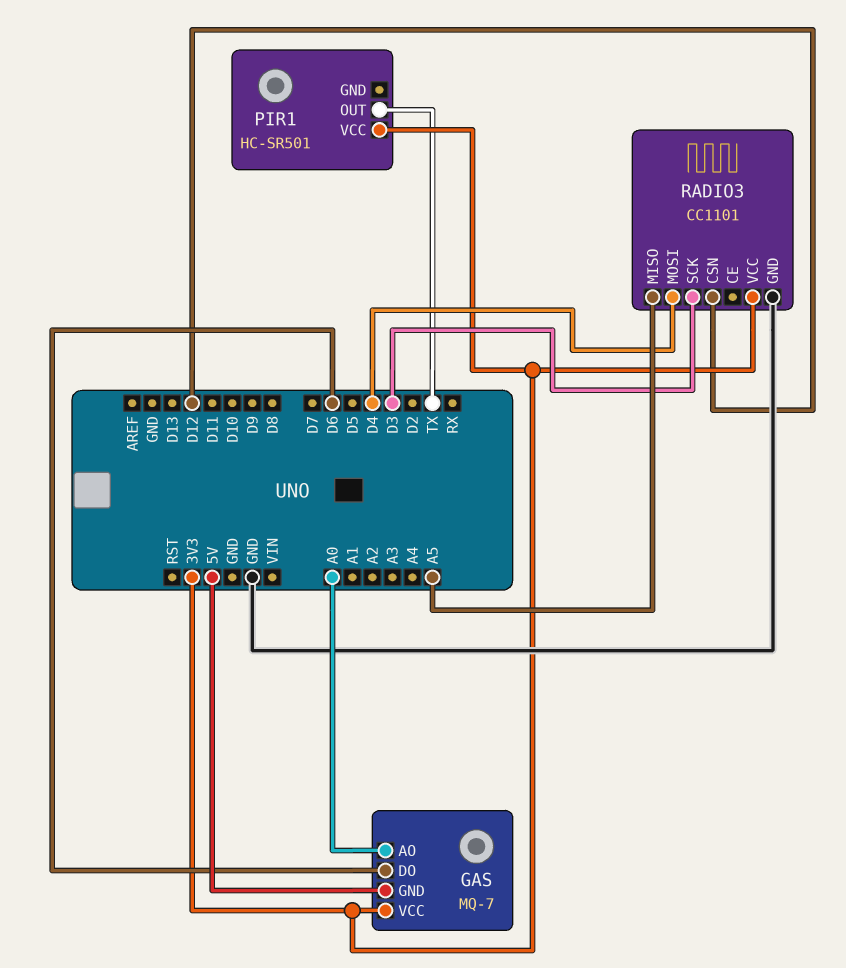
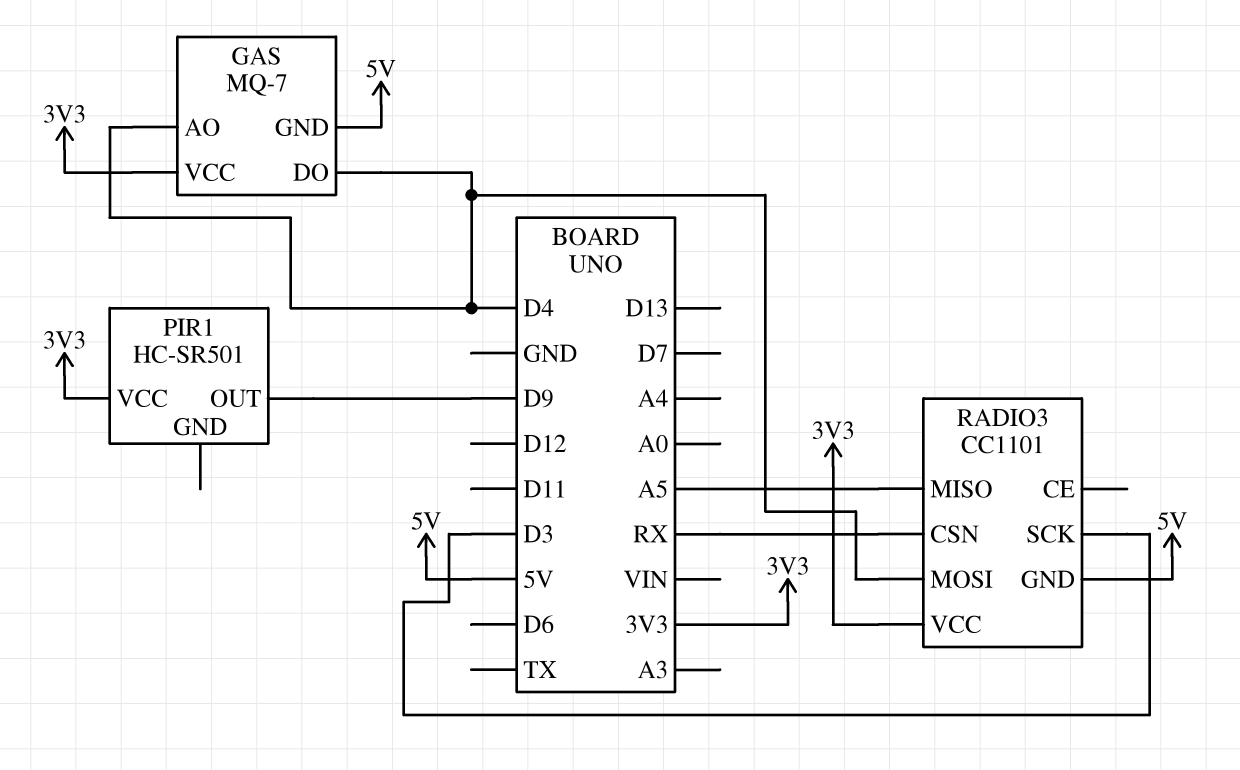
GAS pin AO: A0 -> D4
GAS pin DO: D6 -> D4
PIR1 pin OUT: TX -> D9
RADIO3 pin CSN: D12 -> RX
RADIO3 pin GND: GND -> 5V

